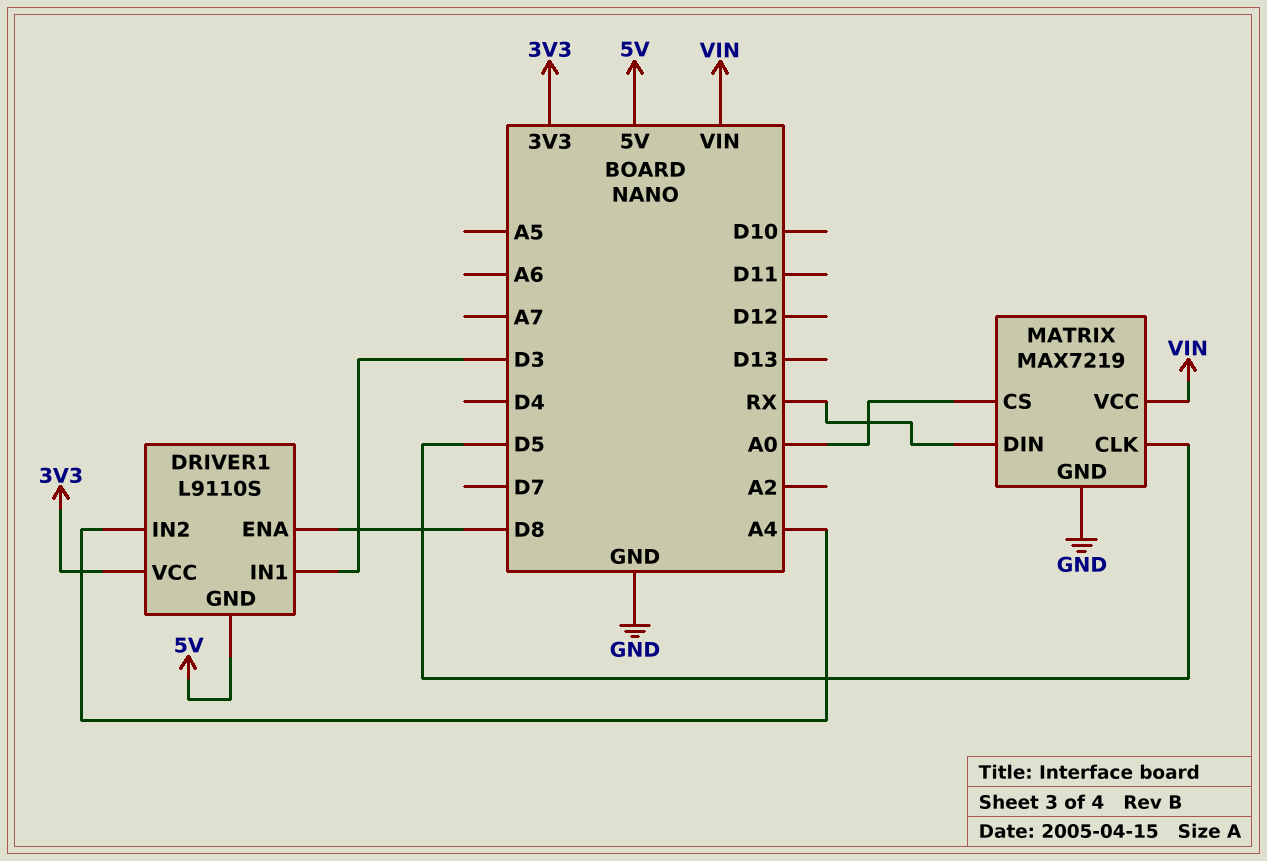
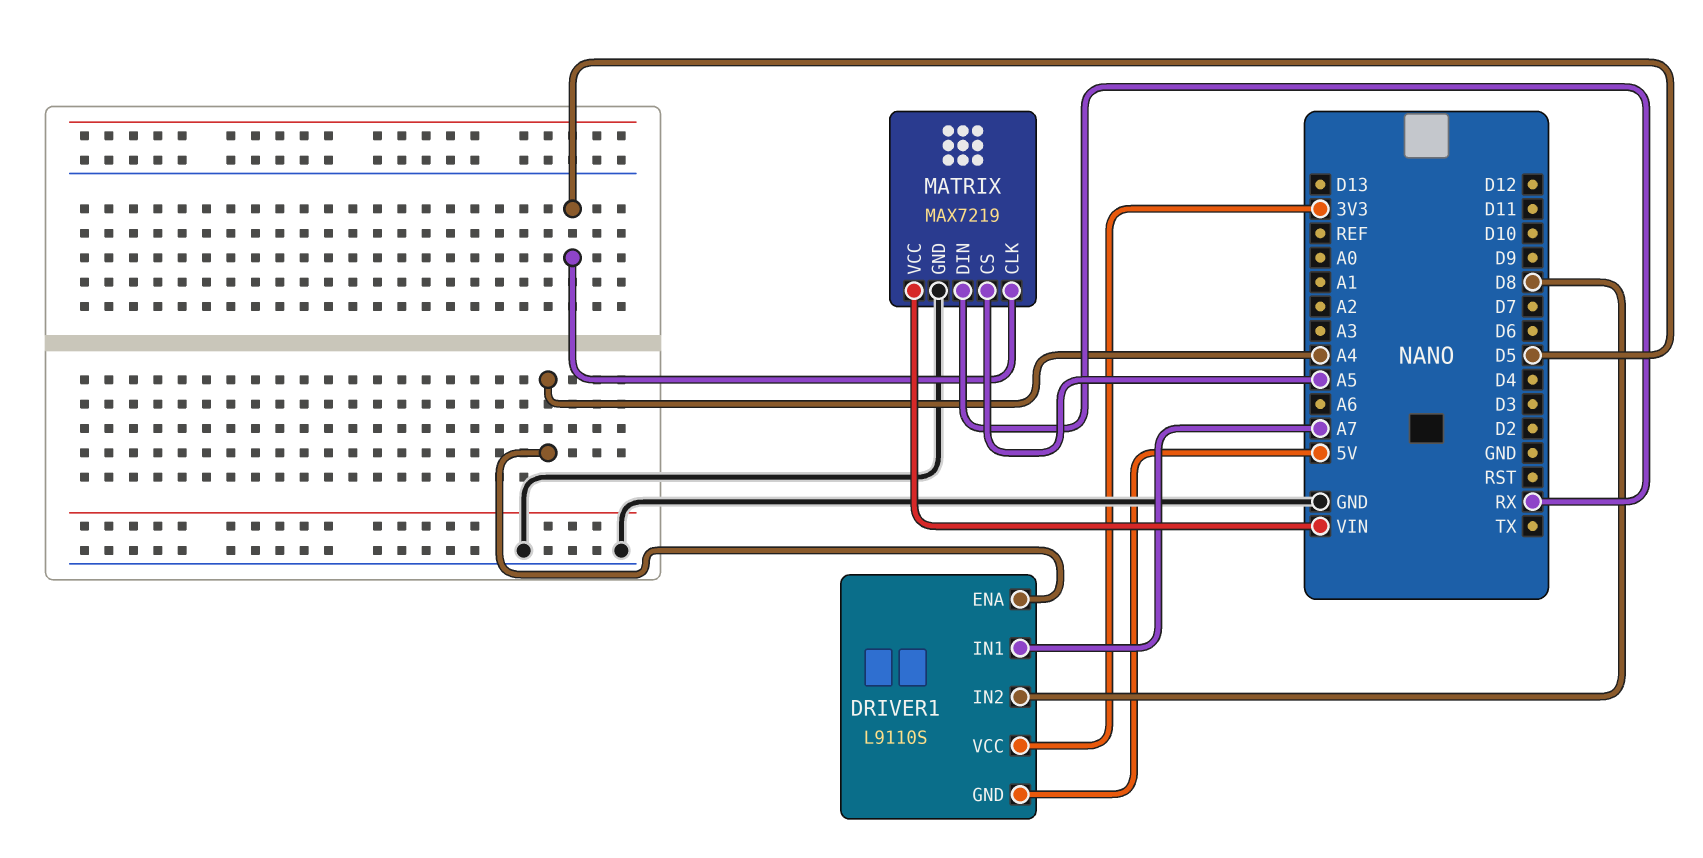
DRIVER1 pin ENA: D8 -> A4
DRIVER1 pin IN1: D3 -> A7
DRIVER1 pin IN2: A4 -> D8
MATRIX pin CS: A0 -> A5

